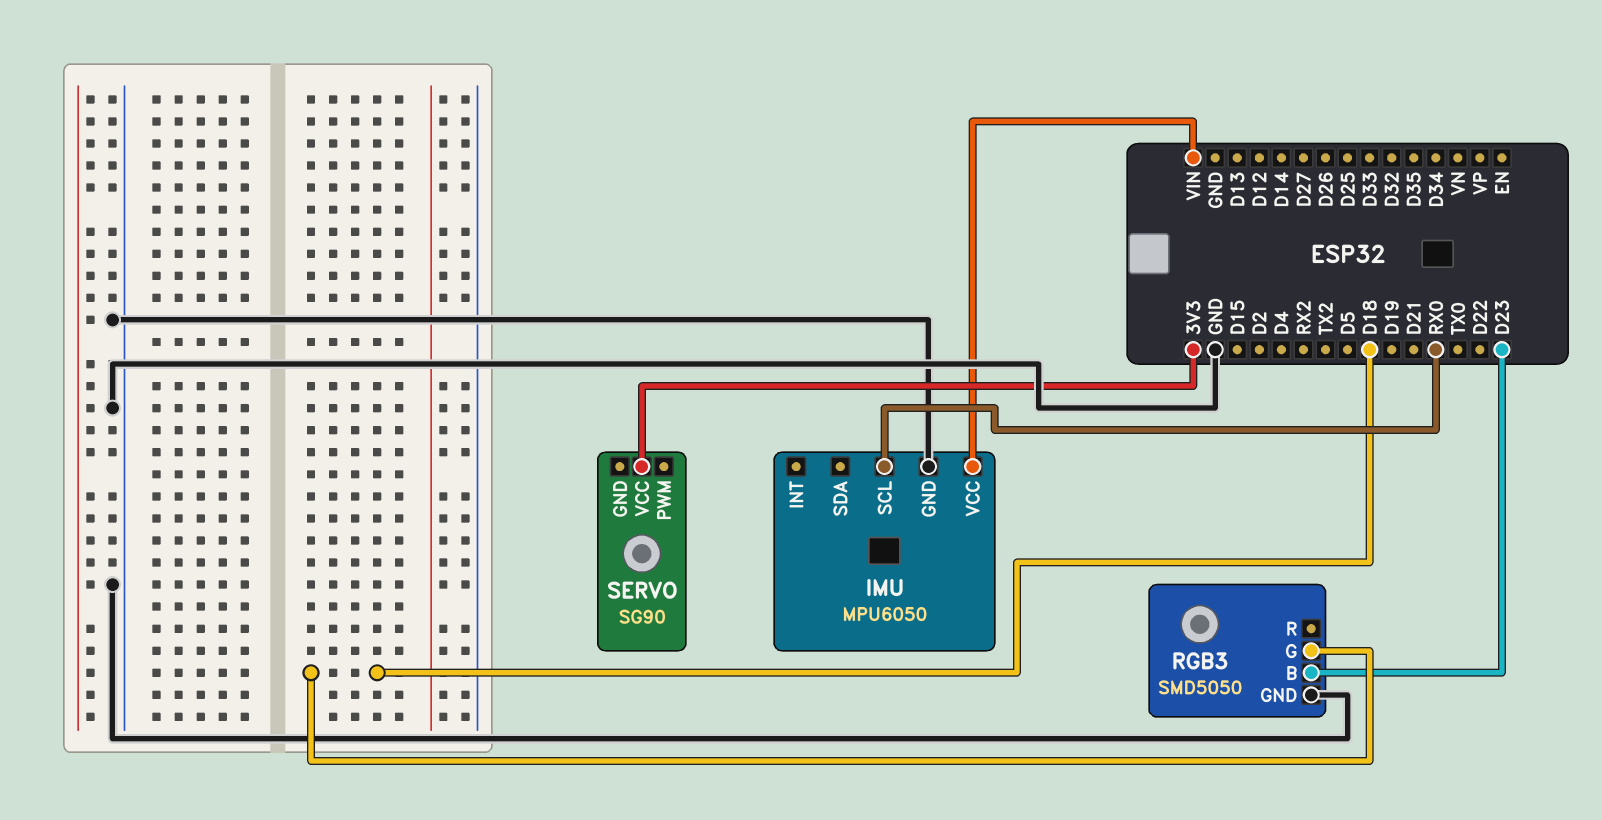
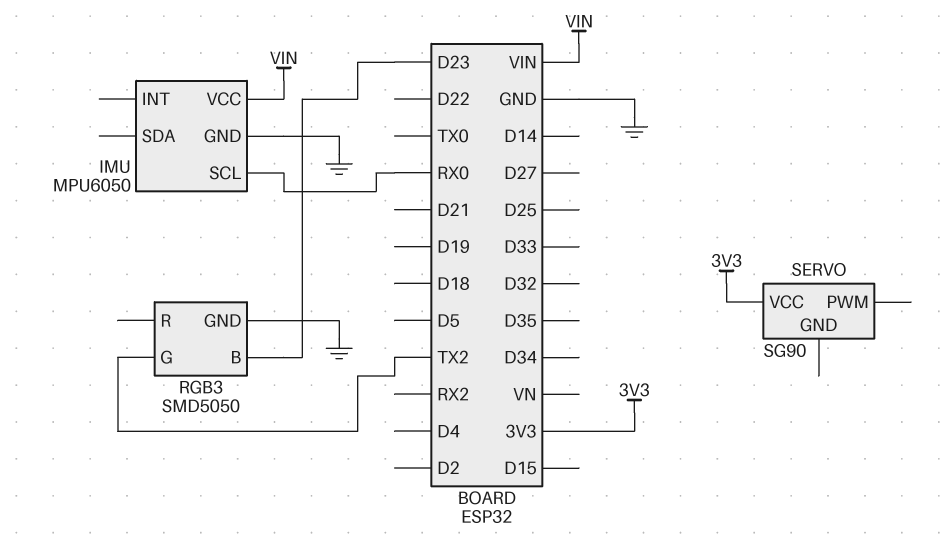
RGB3 pin G: D18 -> TX2

